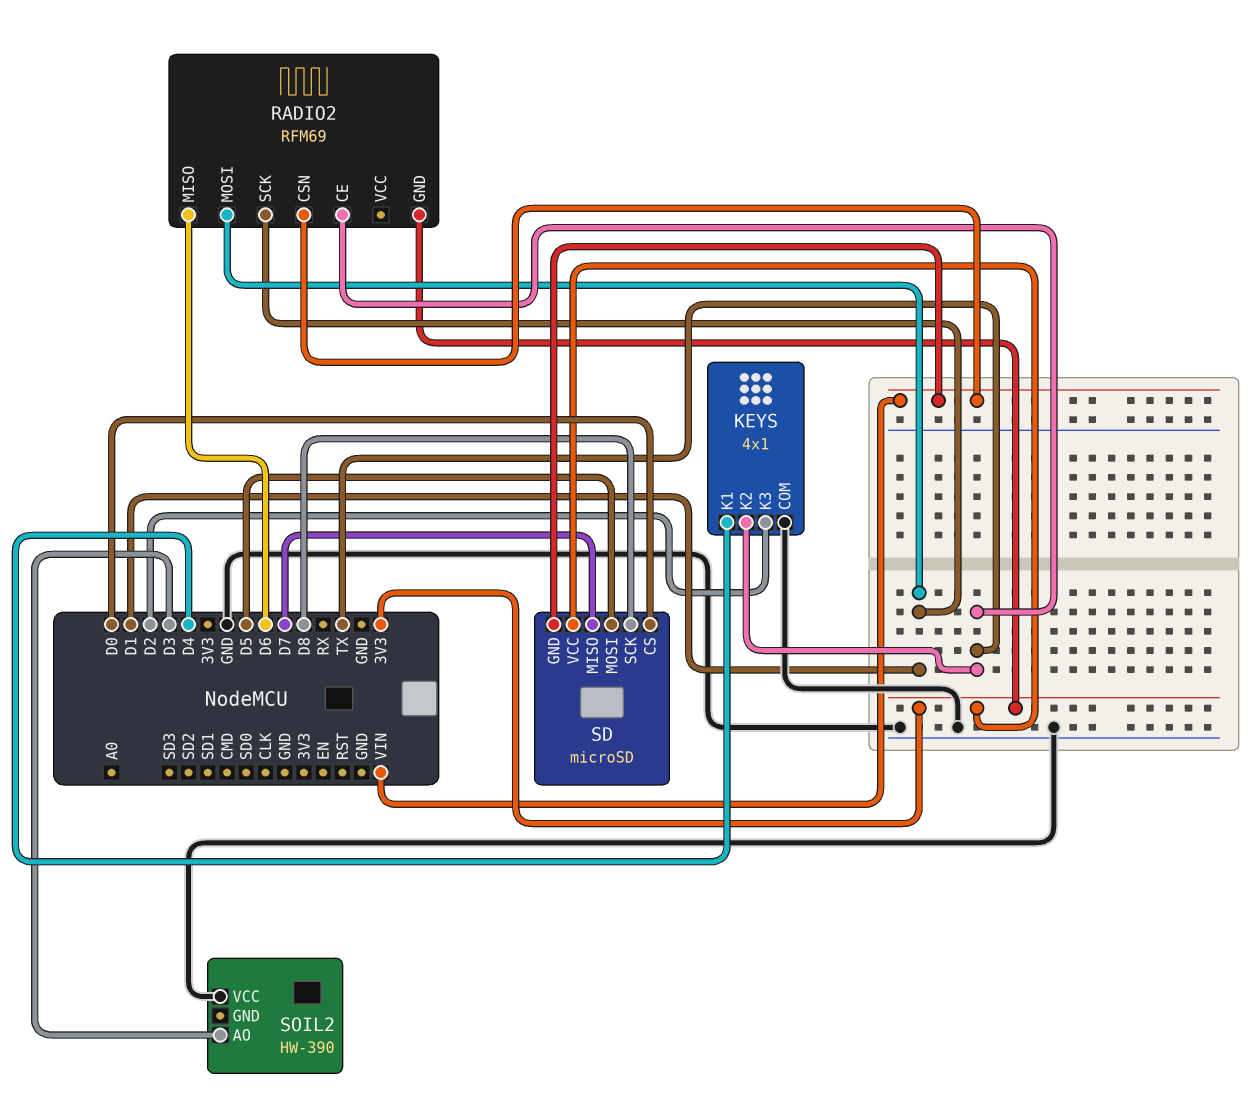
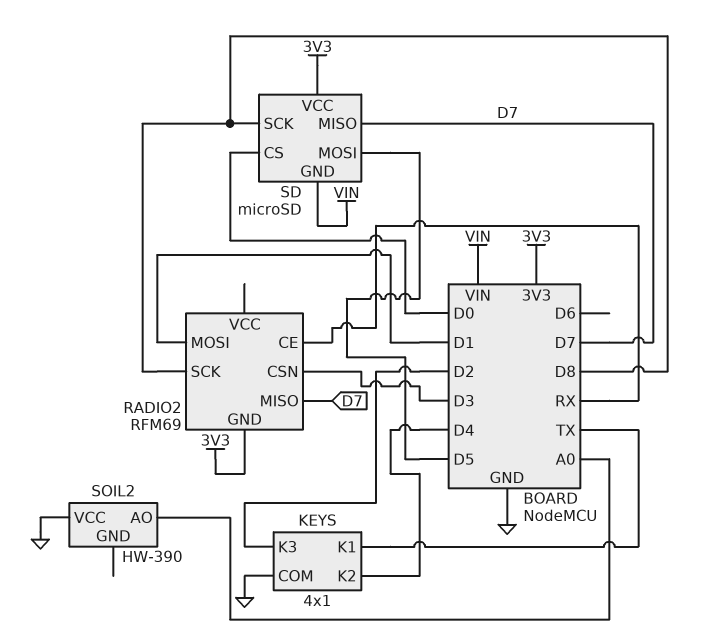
KEYS pin K1: D4 -> TX
KEYS pin K2: TX -> D4
RADIO2 pin CE: TX -> RX
RADIO2 pin CSN: VIN -> D3
RADIO2 pin MISO: D6 -> D7
RADIO2 pin SCK: D1 -> D8
SOIL2 pin AO: D3 -> A0

